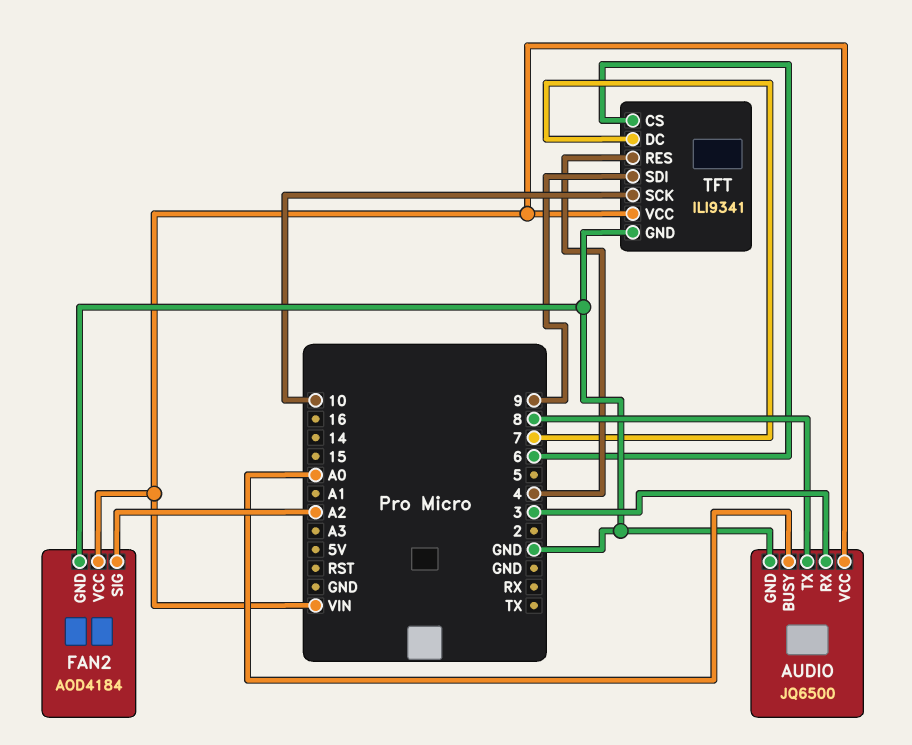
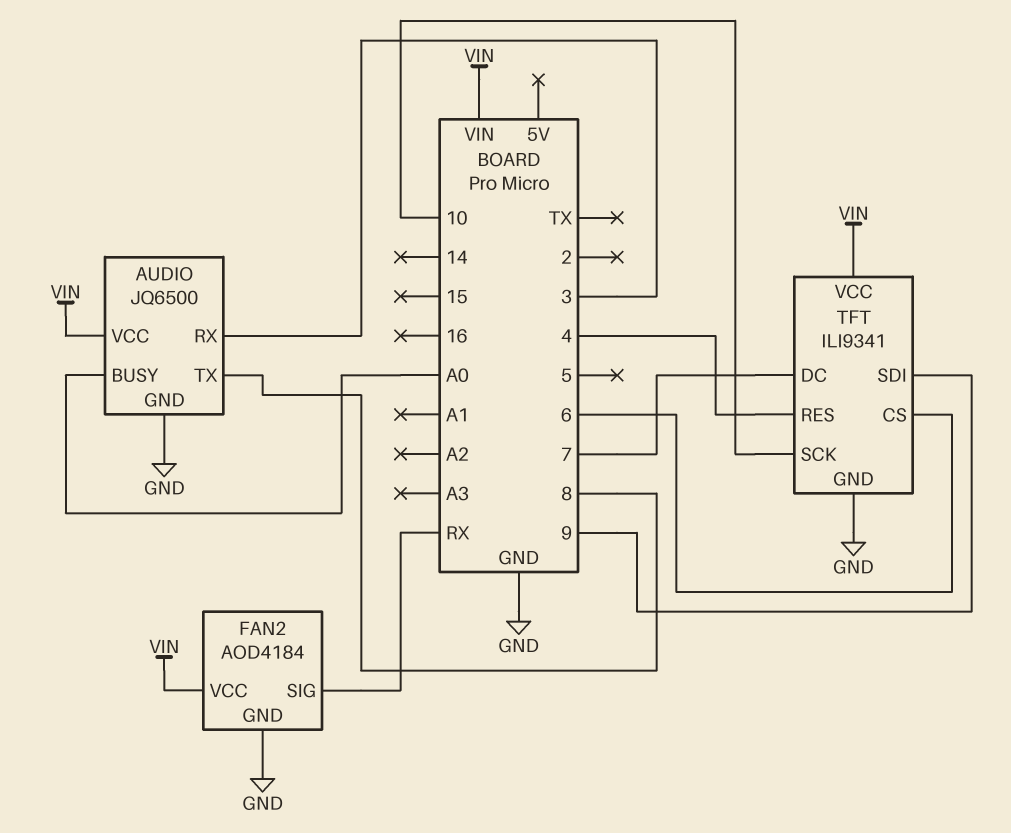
FAN2 pin SIG: A2 -> RX

